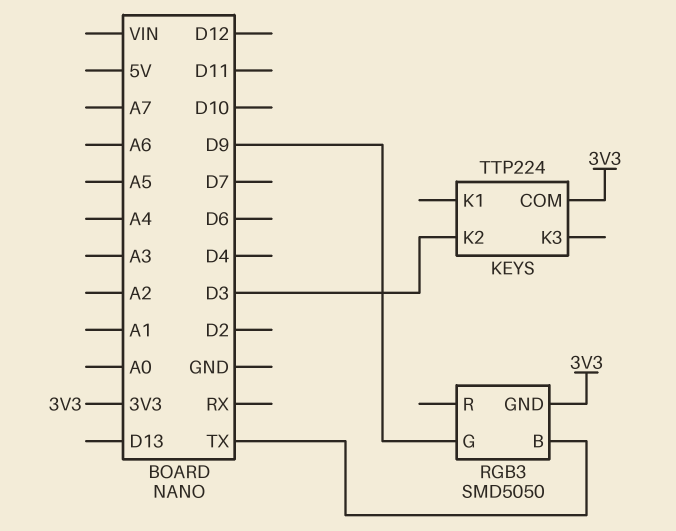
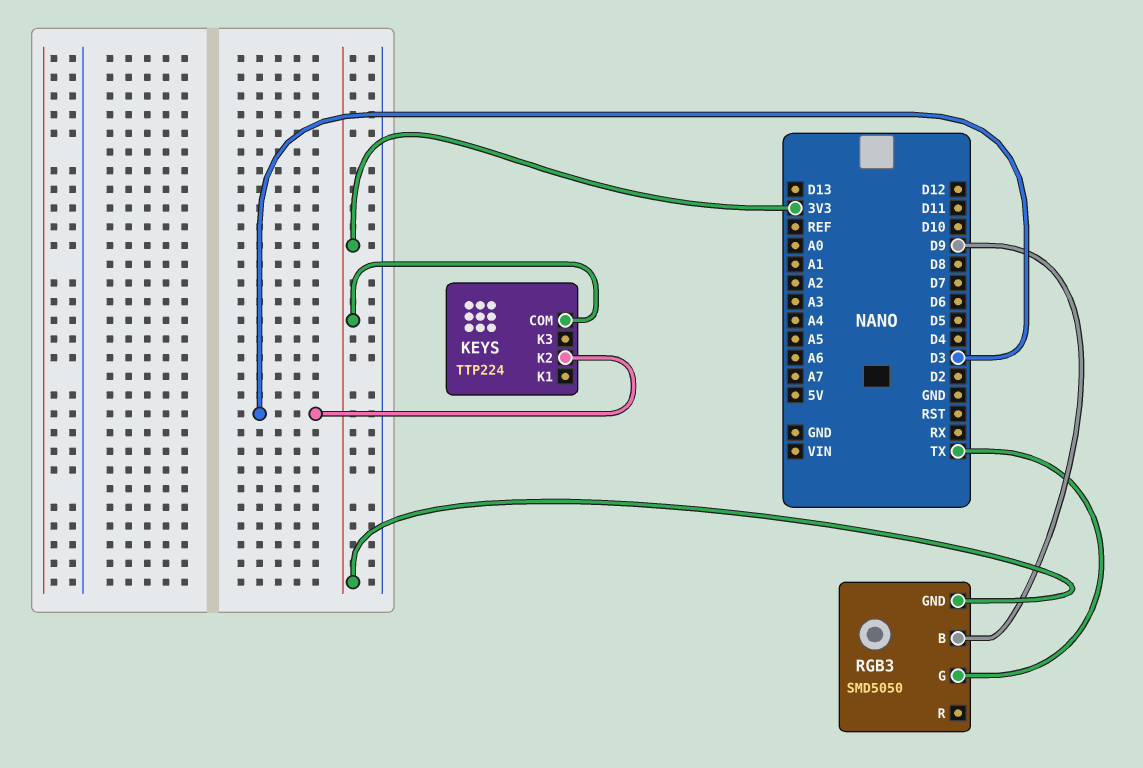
RGB3 pin B: TX -> D9
RGB3 pin G: D9 -> TX

